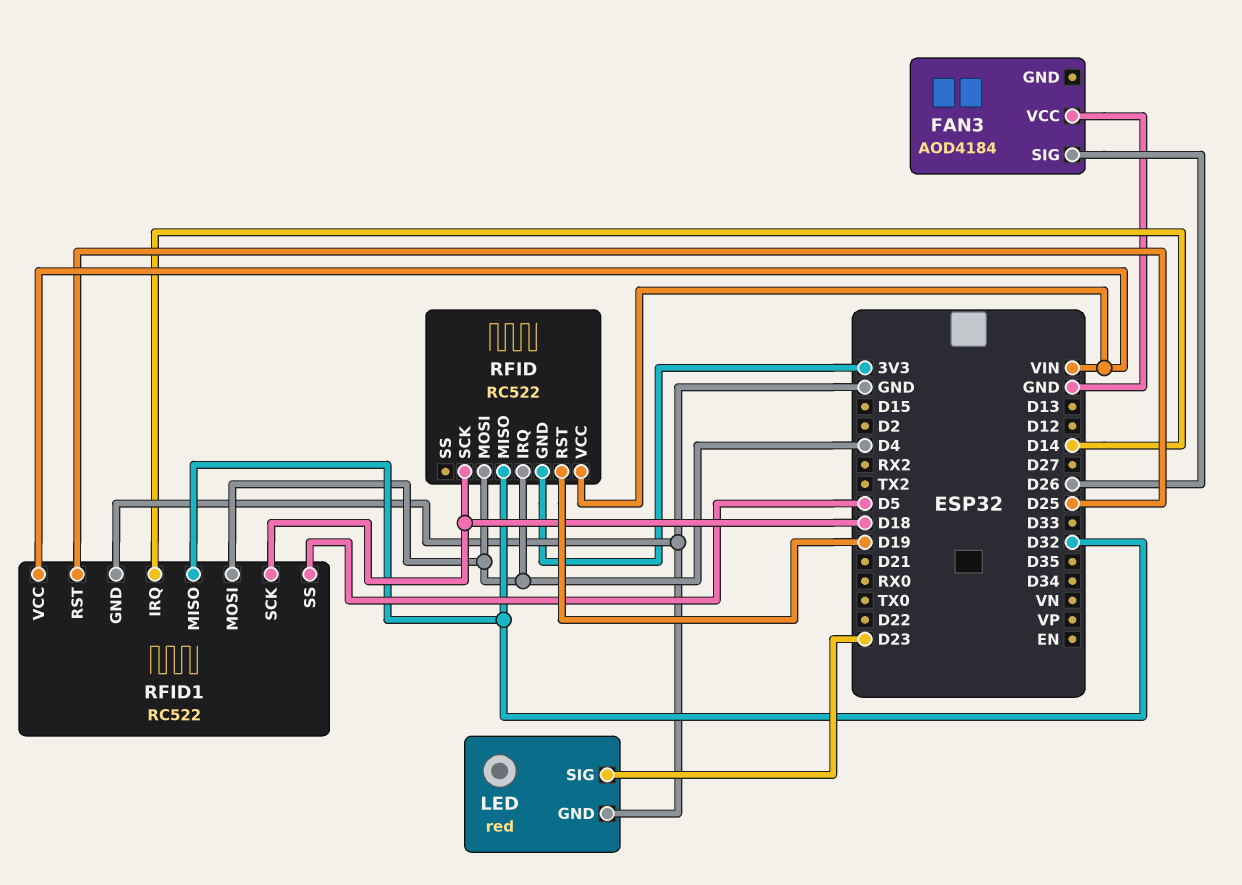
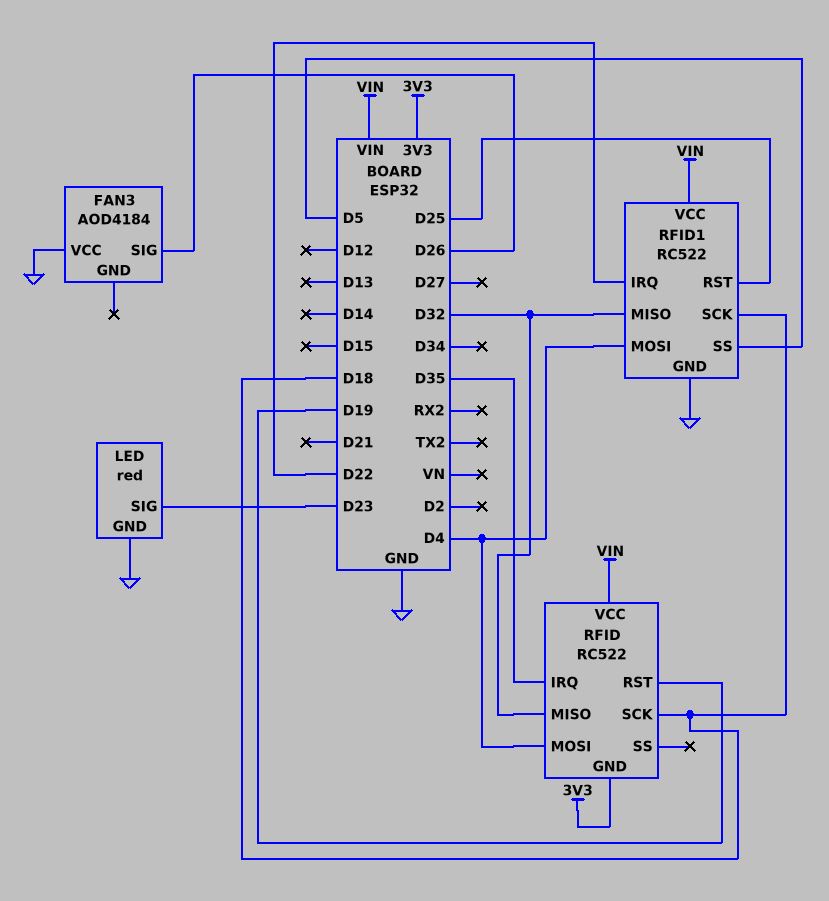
RFID pin IRQ: D4 -> D35
RFID1 pin IRQ: D14 -> D22

